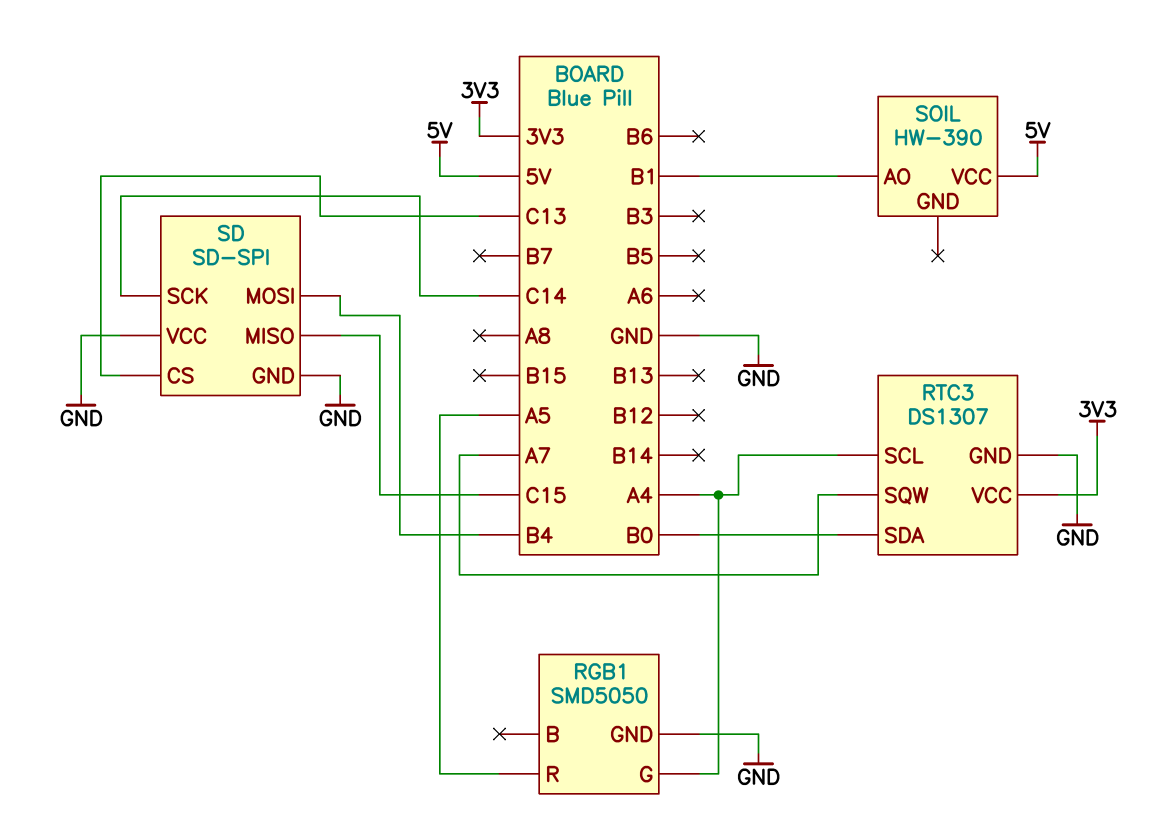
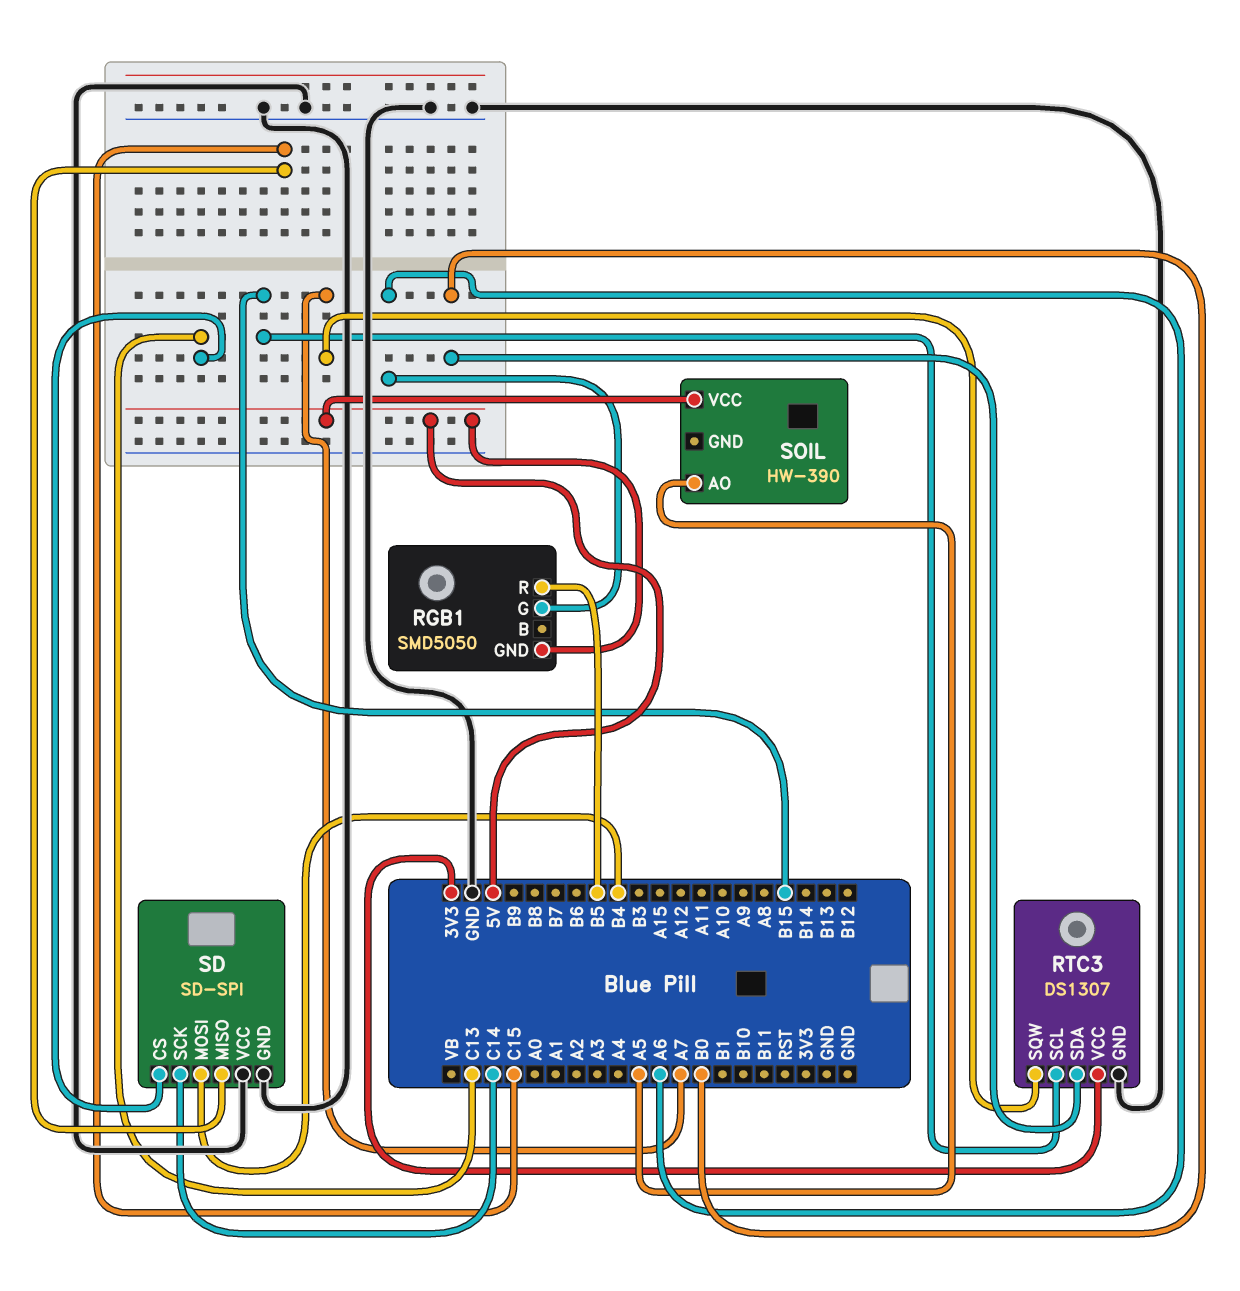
RGB1 pin G: A4 -> A6
RGB1 pin GND: GND -> 5V
RGB1 pin R: A5 -> B5
RTC3 pin SCL: A4 -> B15
SOIL pin AO: B1 -> A5

